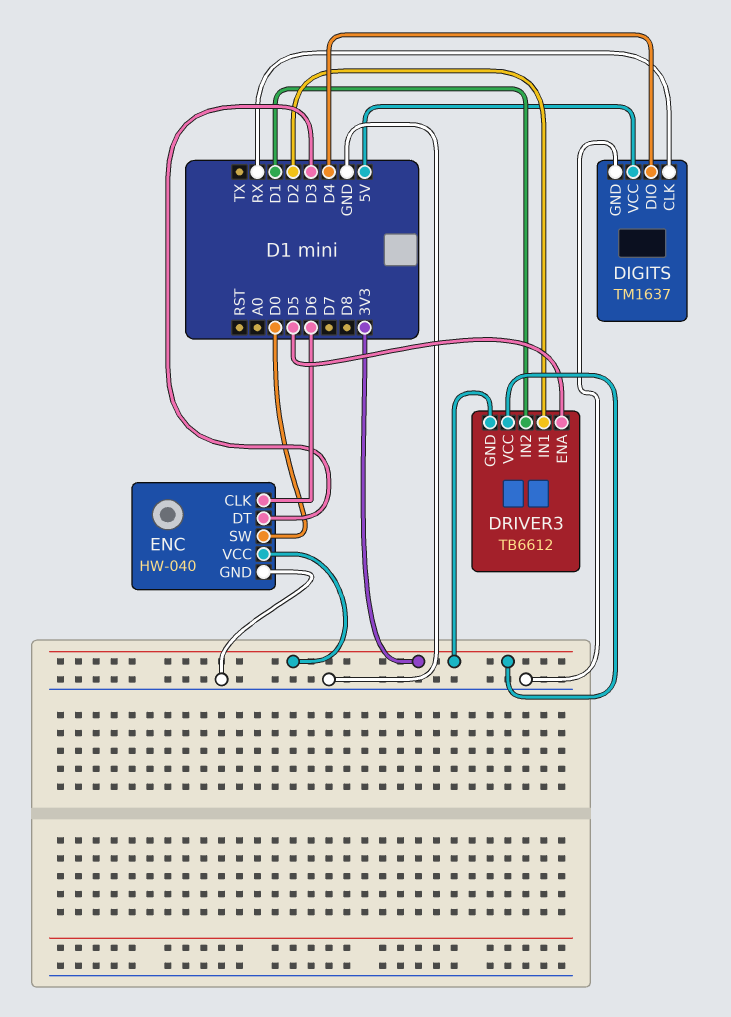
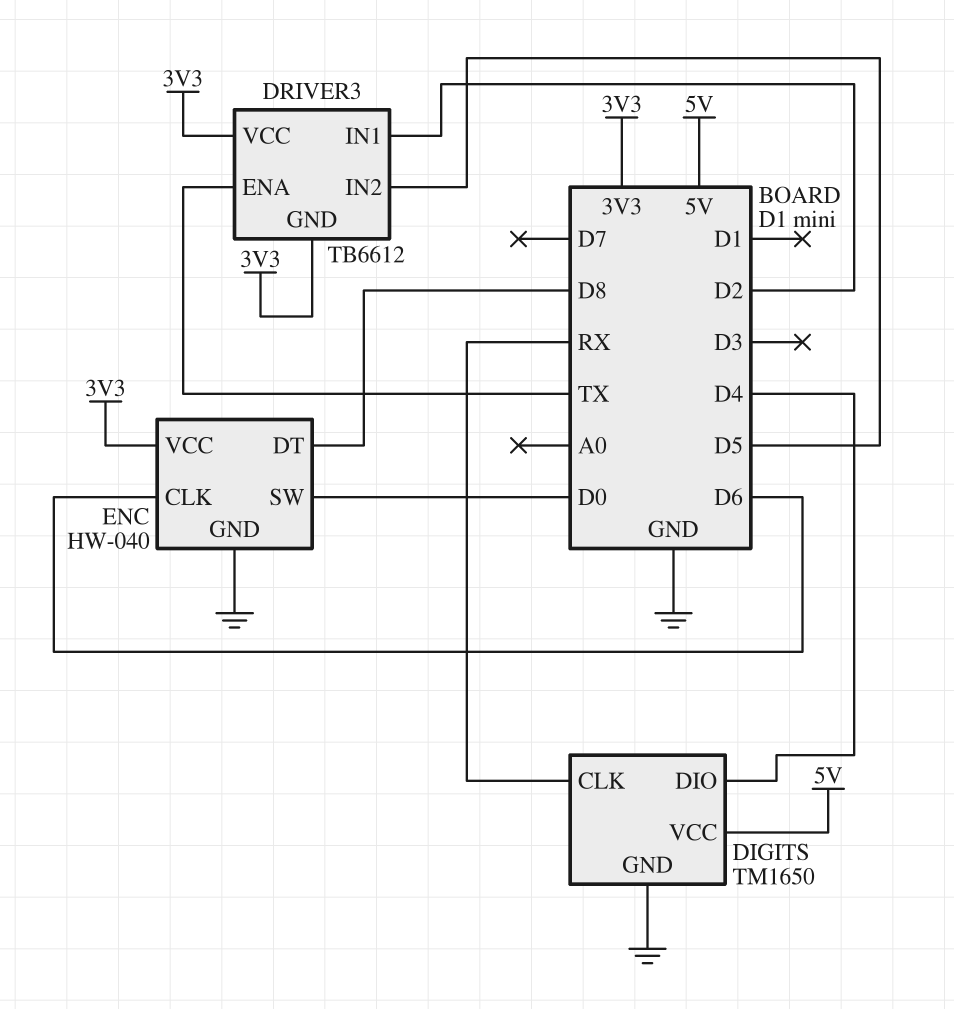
DIGITS: TM1637 -> TM1650
DRIVER3 pin ENA: D5 -> TX
DRIVER3 pin IN2: D1 -> D5
ENC pin DT: D3 -> D8

